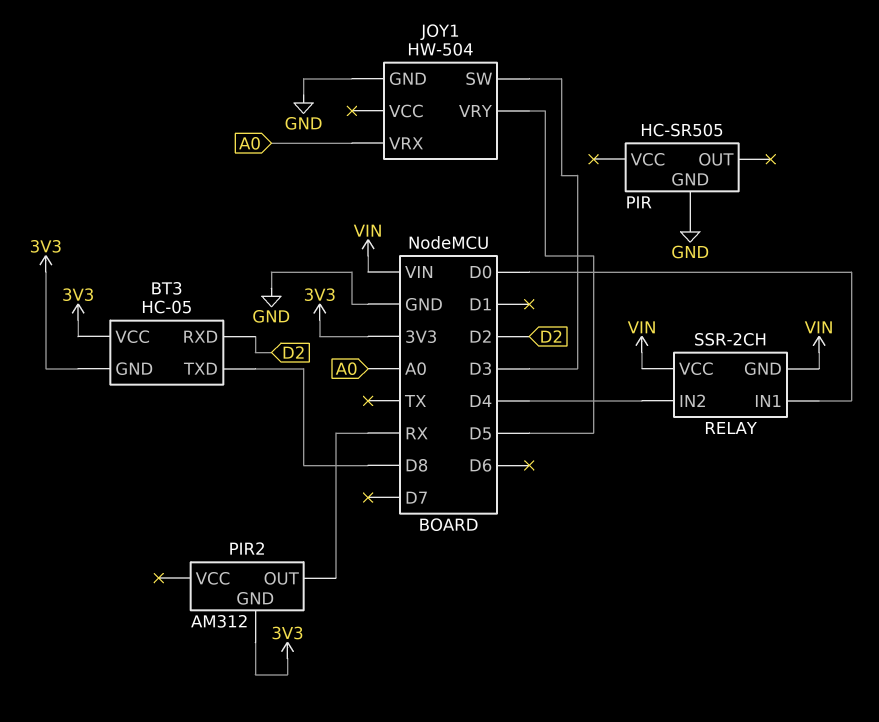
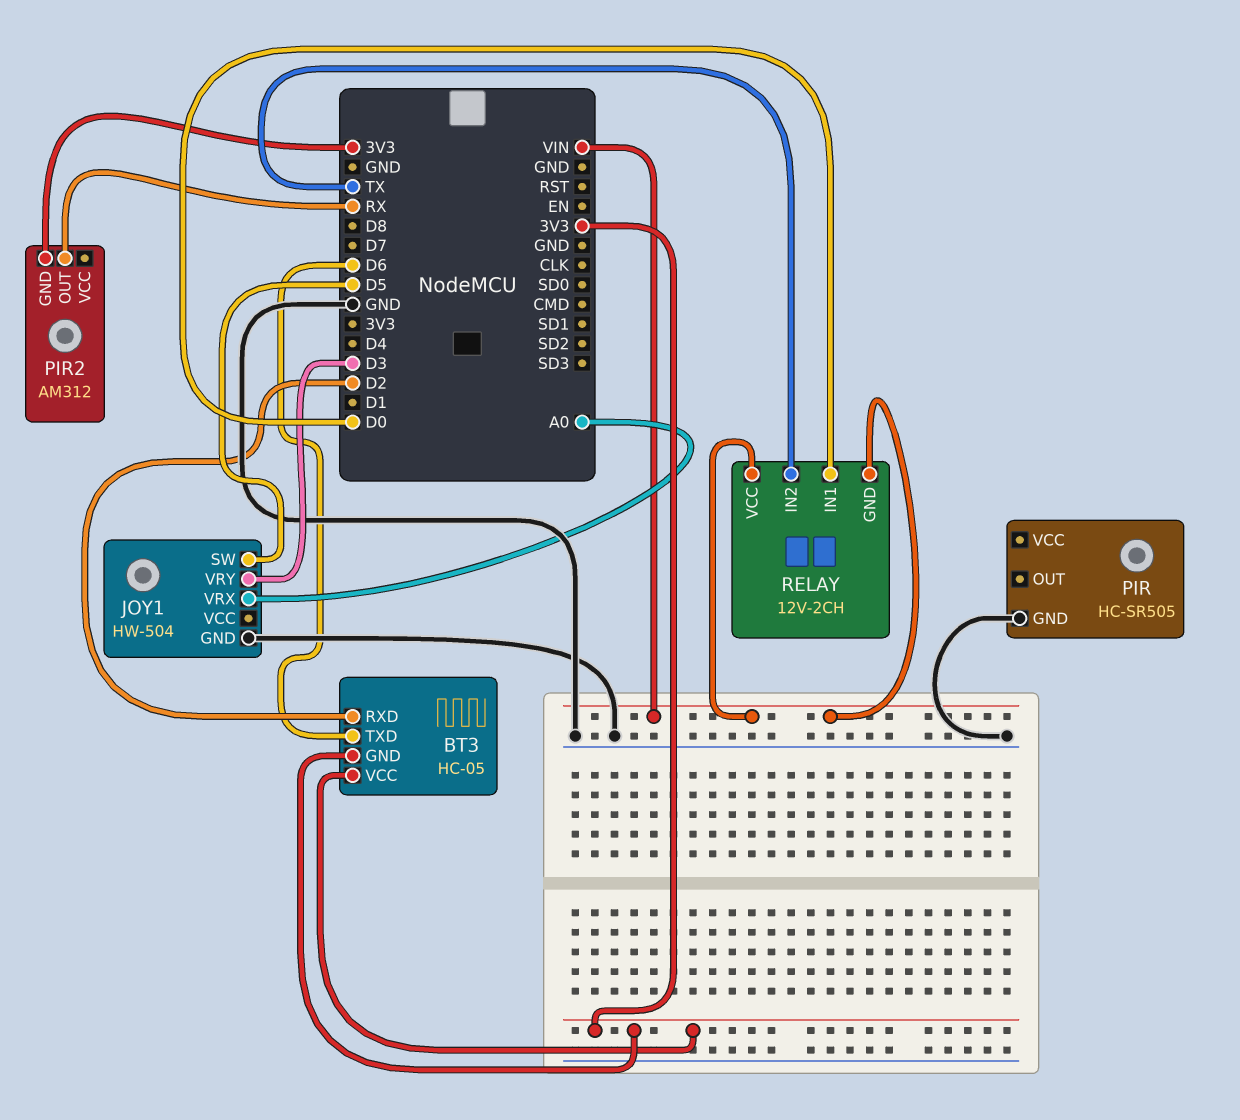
BT3 pin TXD: D8 -> D6
JOY1 pin SW: D3 -> D5
JOY1 pin VRY: D5 -> D3
RELAY: SSR-2CH -> 12V-2CH
RELAY pin IN2: D4 -> TX

